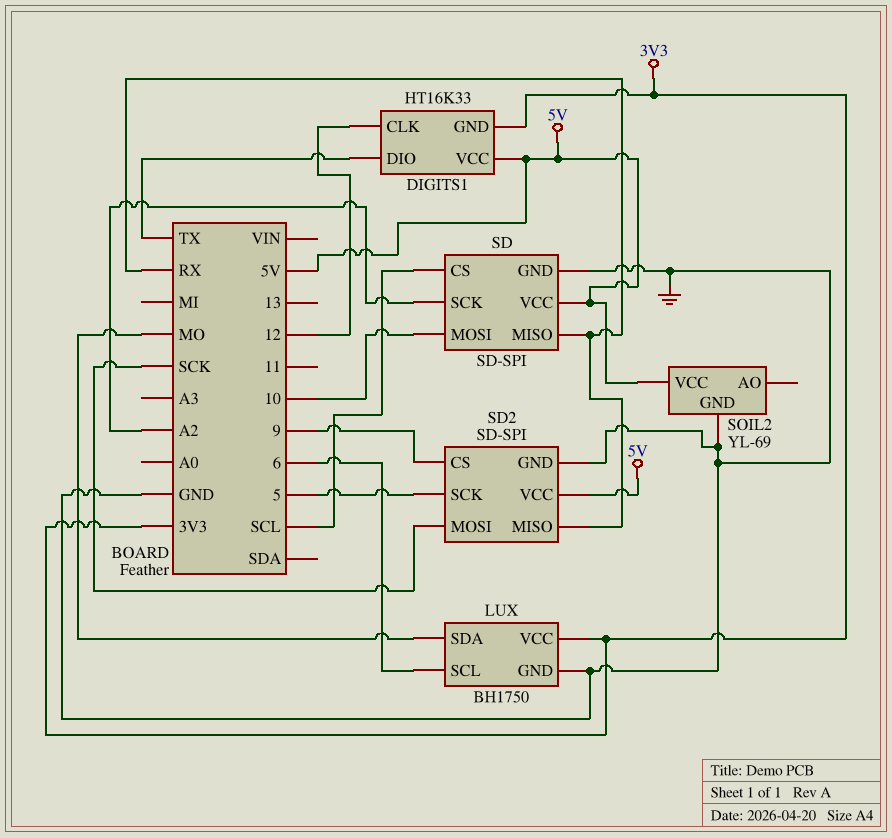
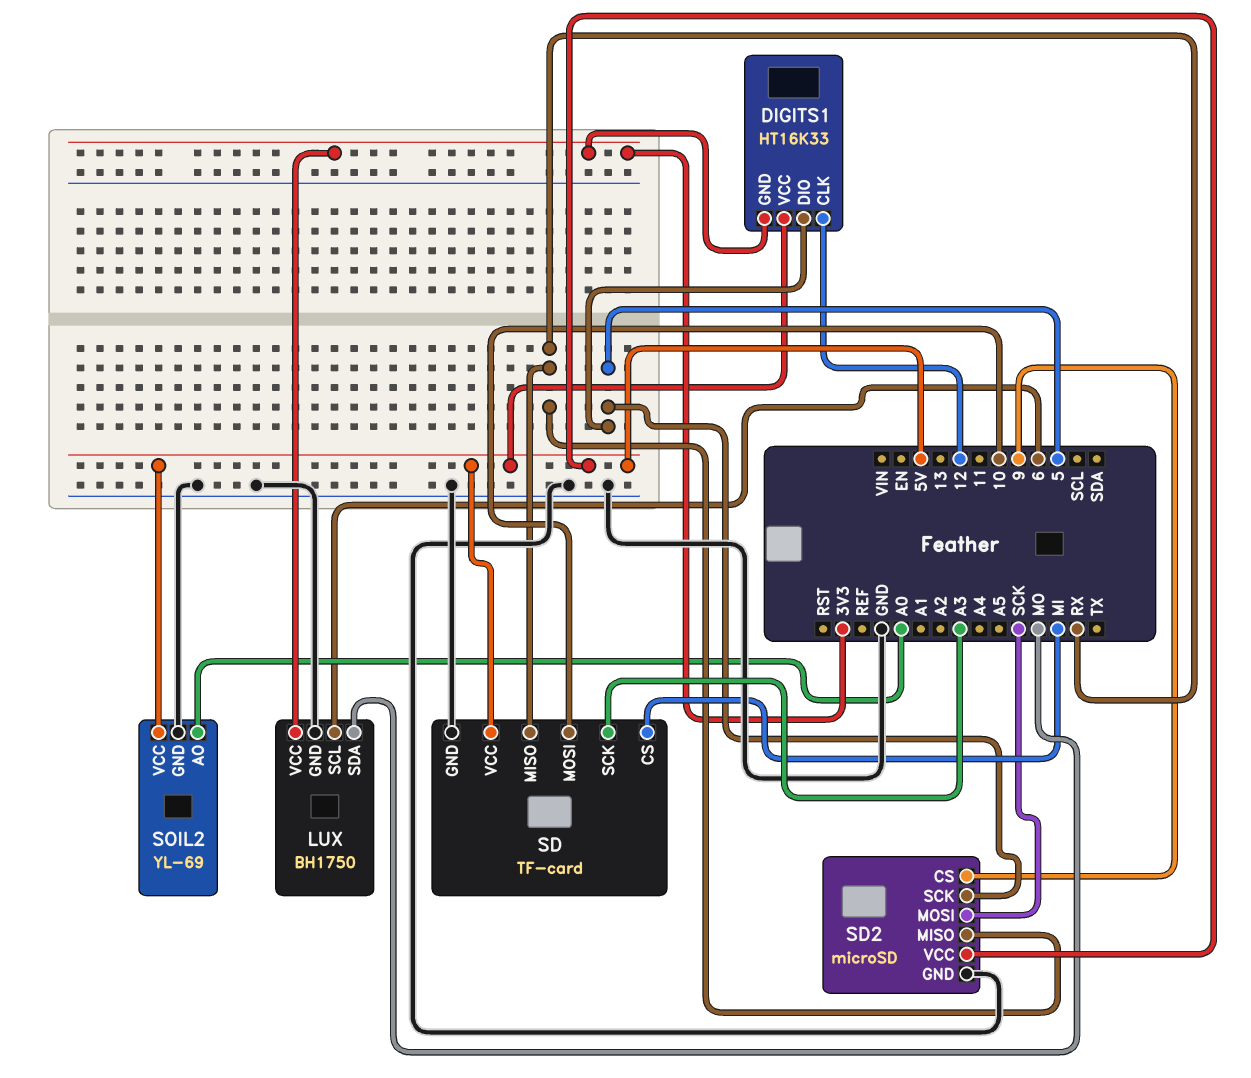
DIGITS1 pin DIO: TX -> 5
SD: SD-SPI -> TF-card
SD pin CS: SCL -> MI
SD pin SCK: A2 -> A3
SD2: SD-SPI -> microSD
SOIL2 pin AO: none -> A0

